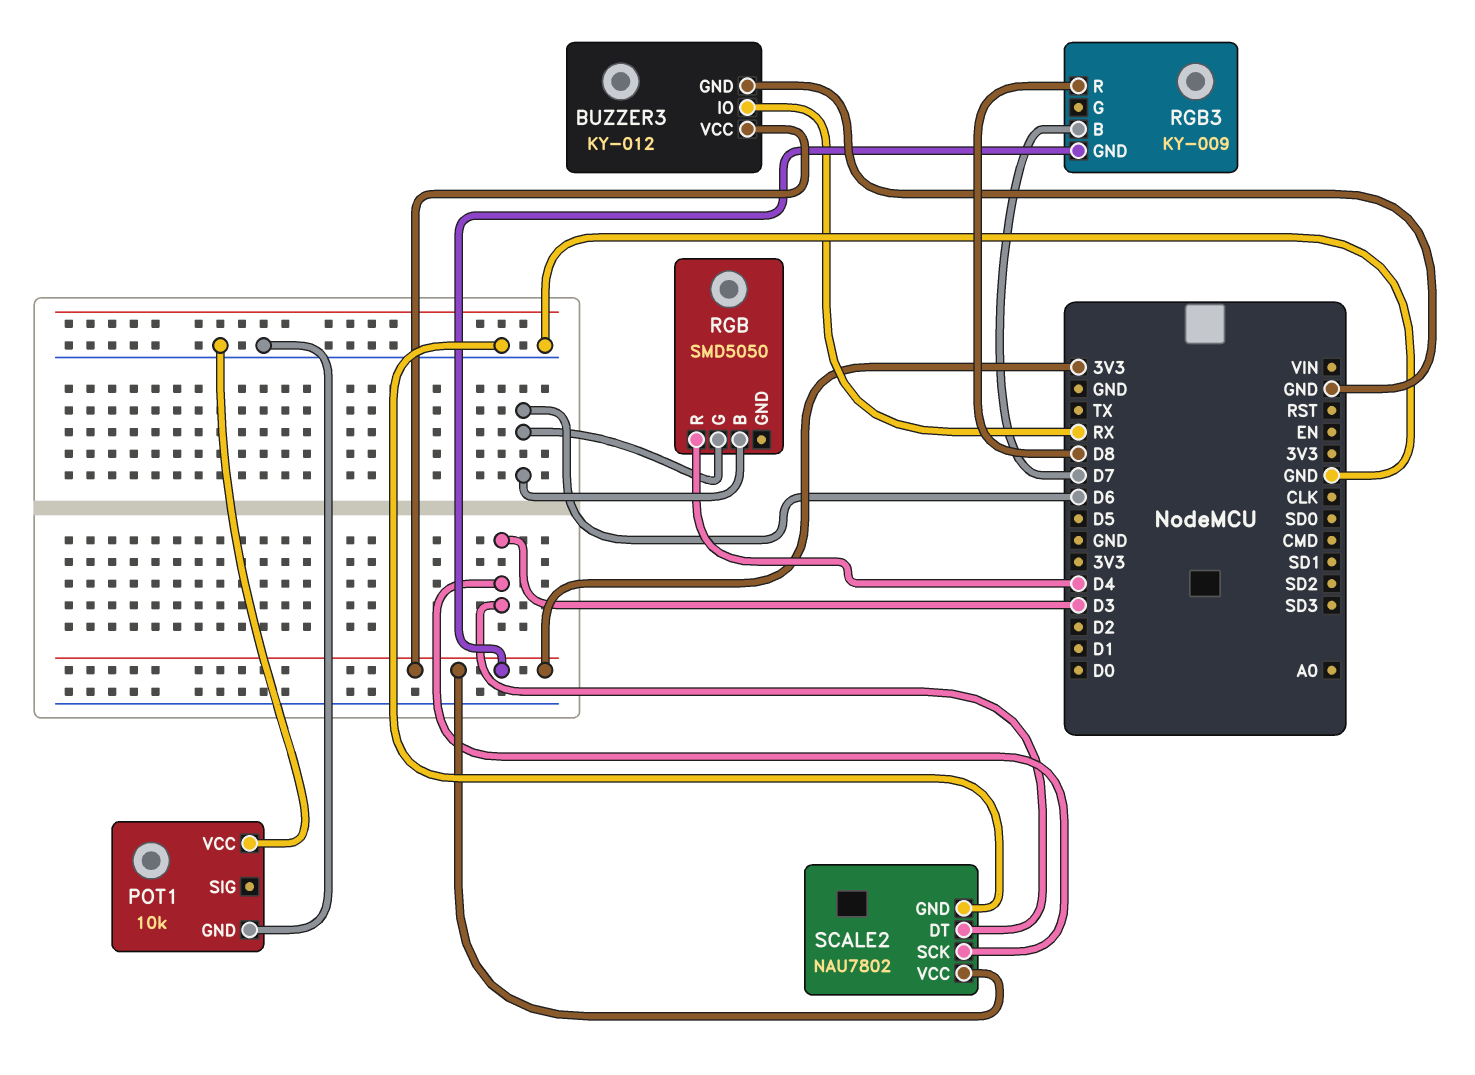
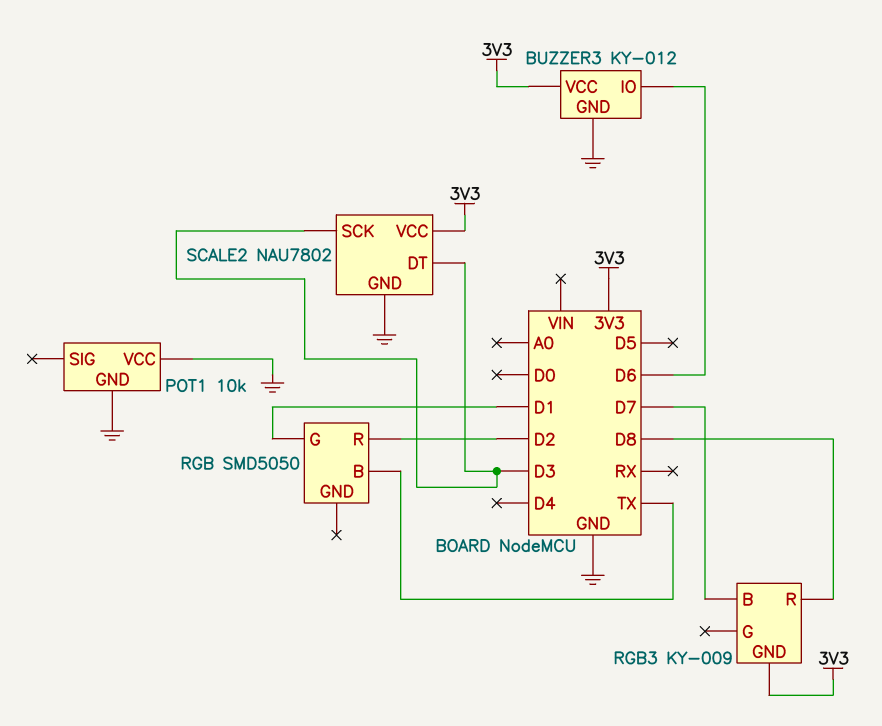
BUZZER3 pin IO: RX -> D6
RGB pin B: D6 -> TX
RGB pin G: D6 -> D1
RGB pin R: D4 -> D2

